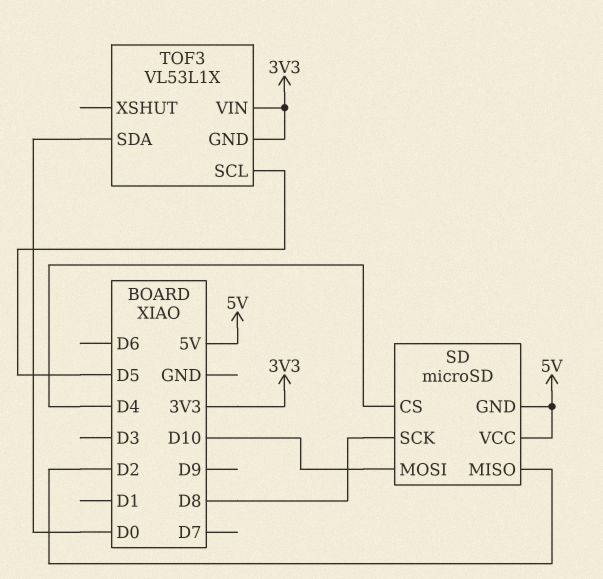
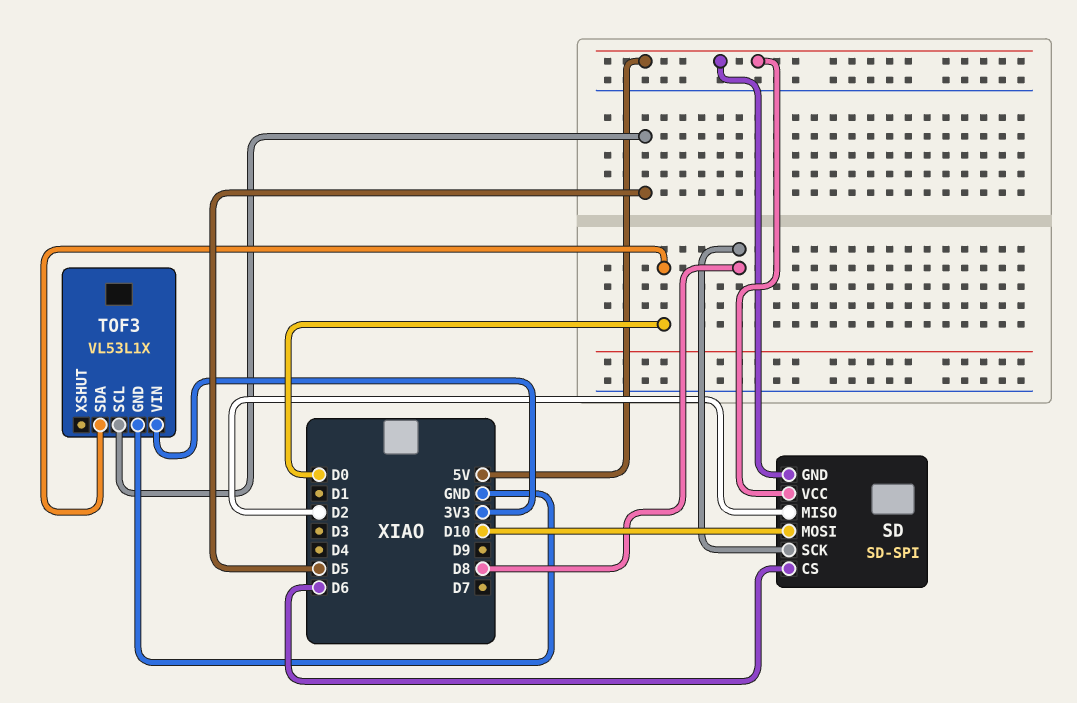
SD: microSD -> SD-SPI
SD pin CS: D4 -> D6
TOF3 pin GND: 3V3 -> GND

